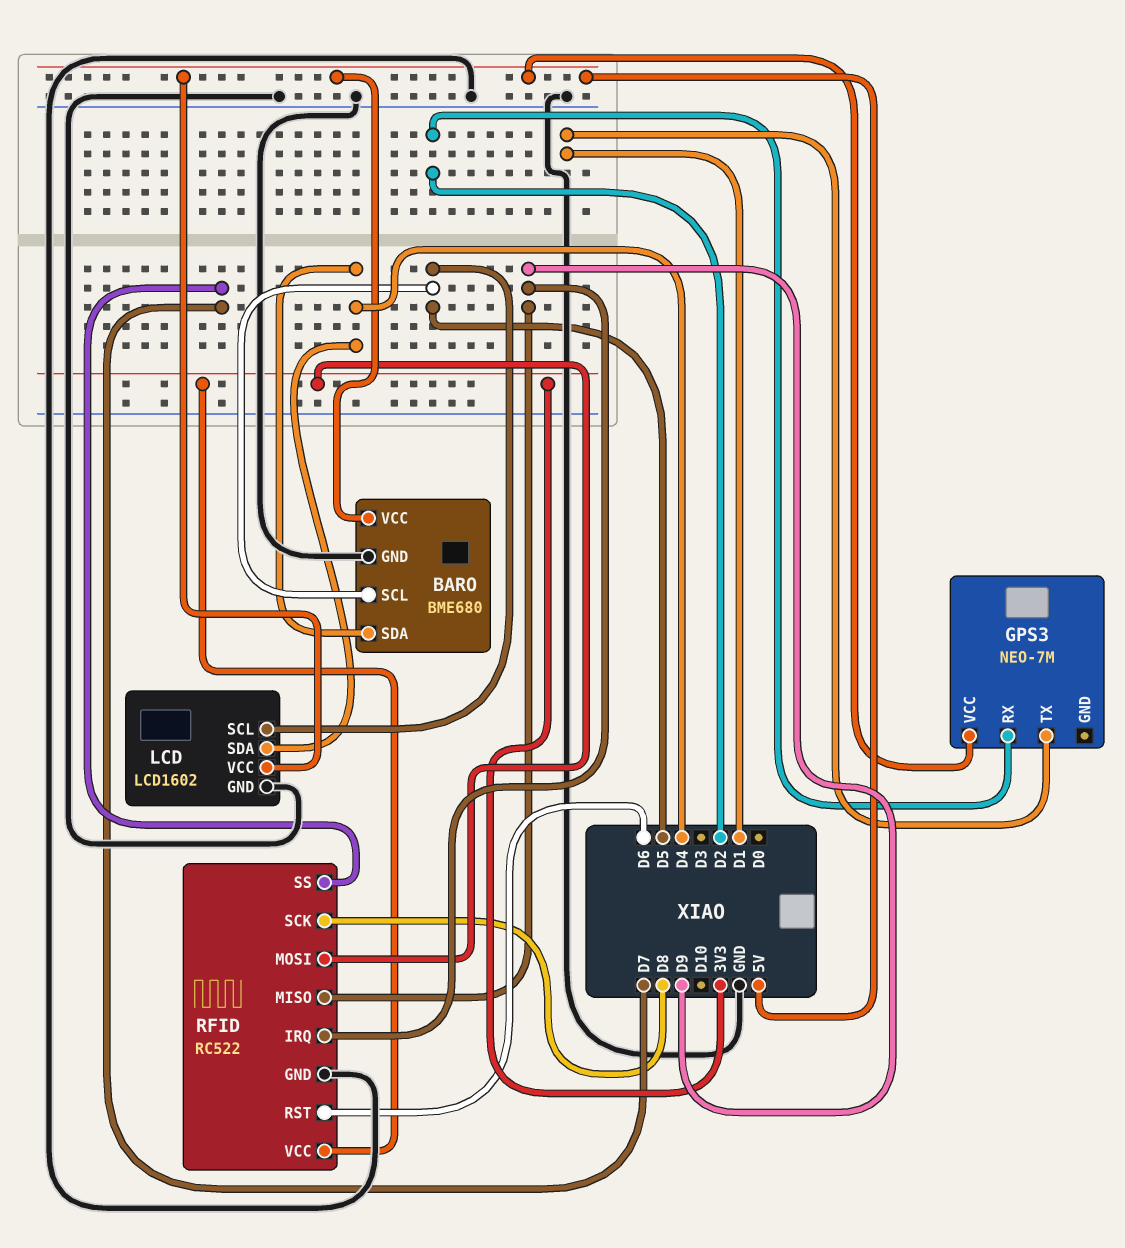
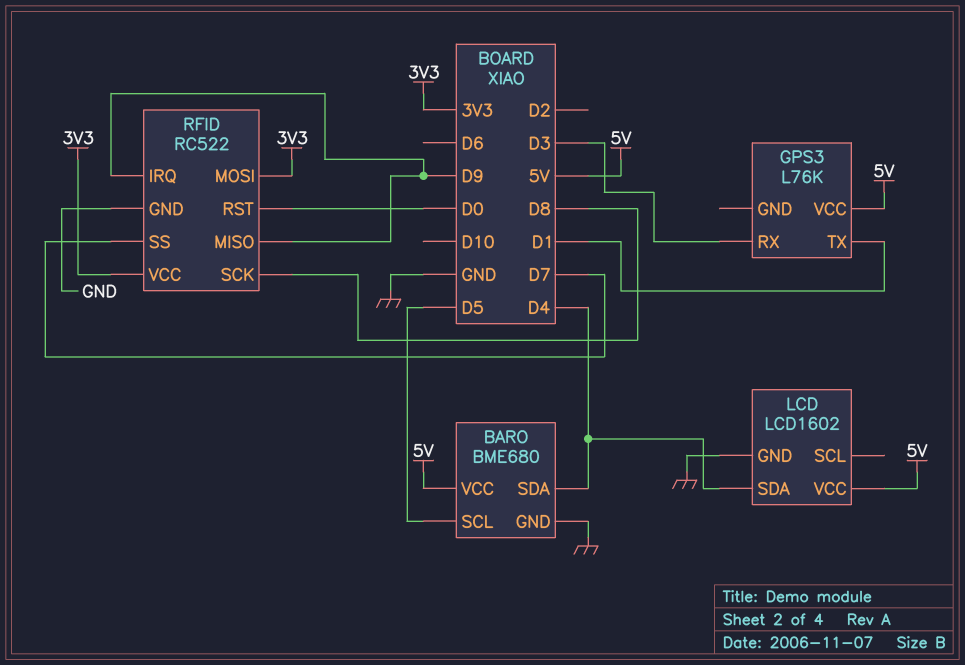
GPS3: NEO-7M -> L76K
GPS3 pin RX: D2 -> D3
LCD pin SCL: D5 -> none
RFID pin RST: D6 -> D0

